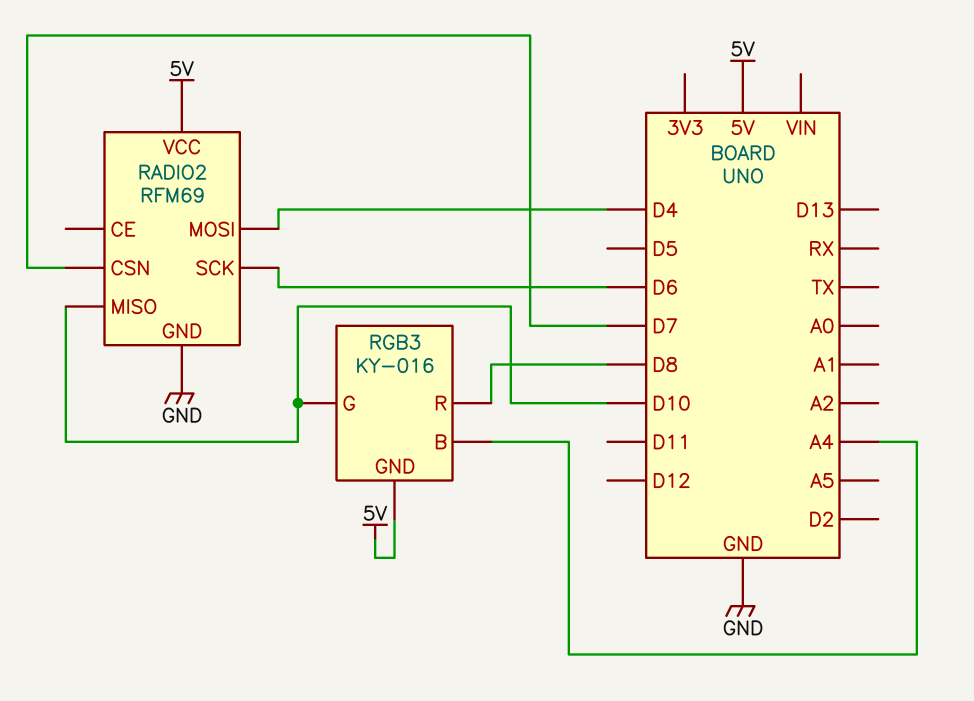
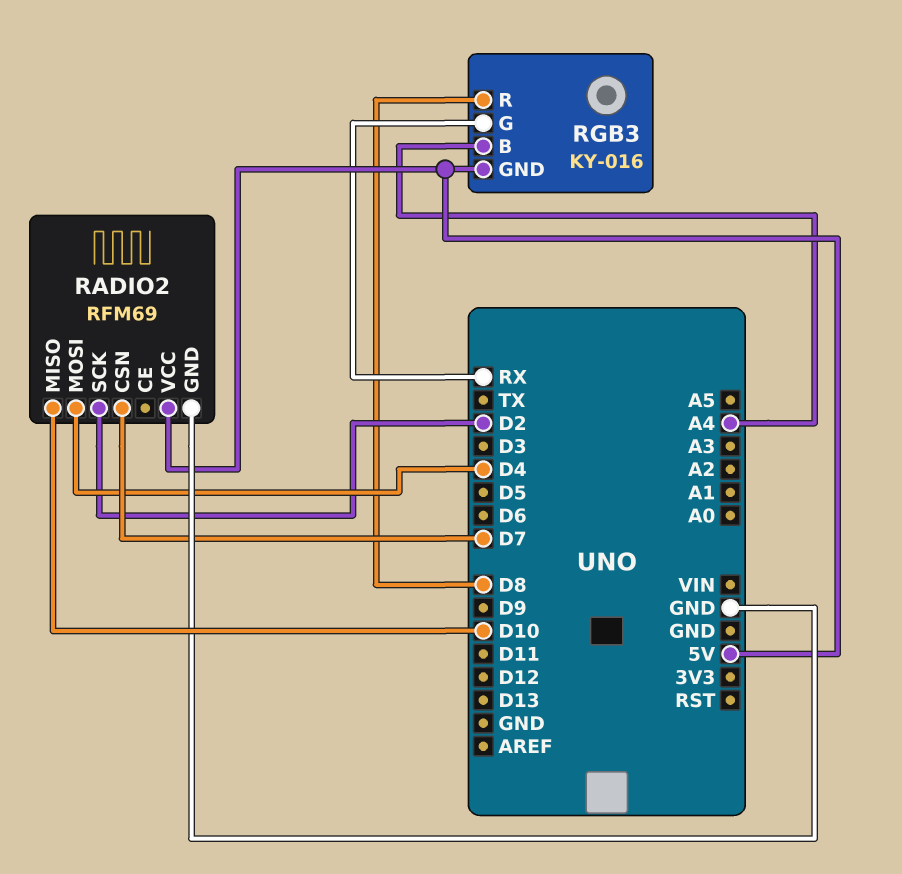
RADIO2 pin SCK: D6 -> D2
RGB3 pin G: D10 -> RX

